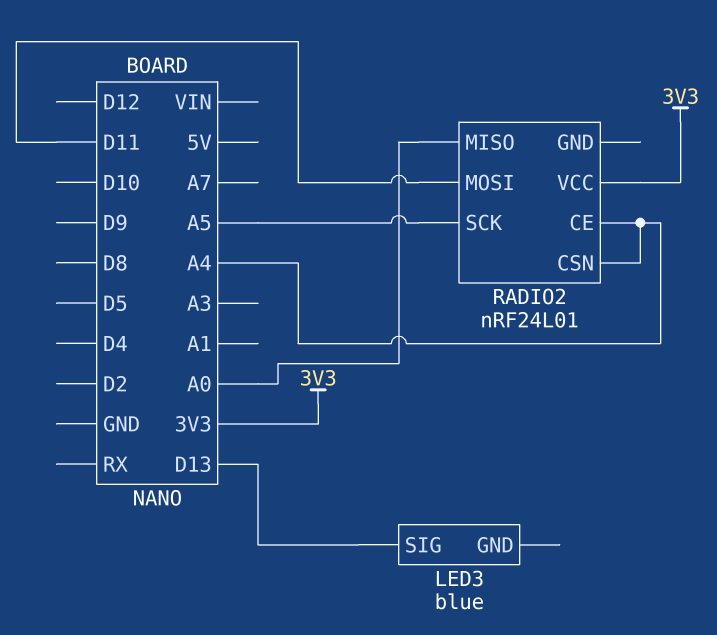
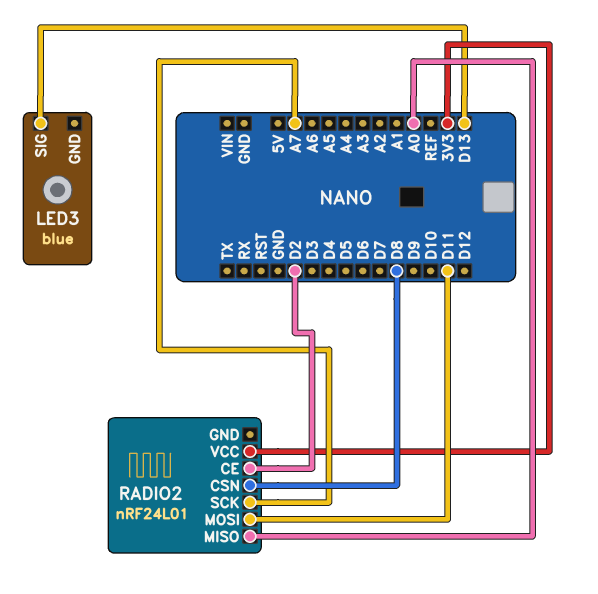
RADIO2 pin CE: A4 -> D2
RADIO2 pin CSN: A4 -> D8
RADIO2 pin SCK: A5 -> A7

